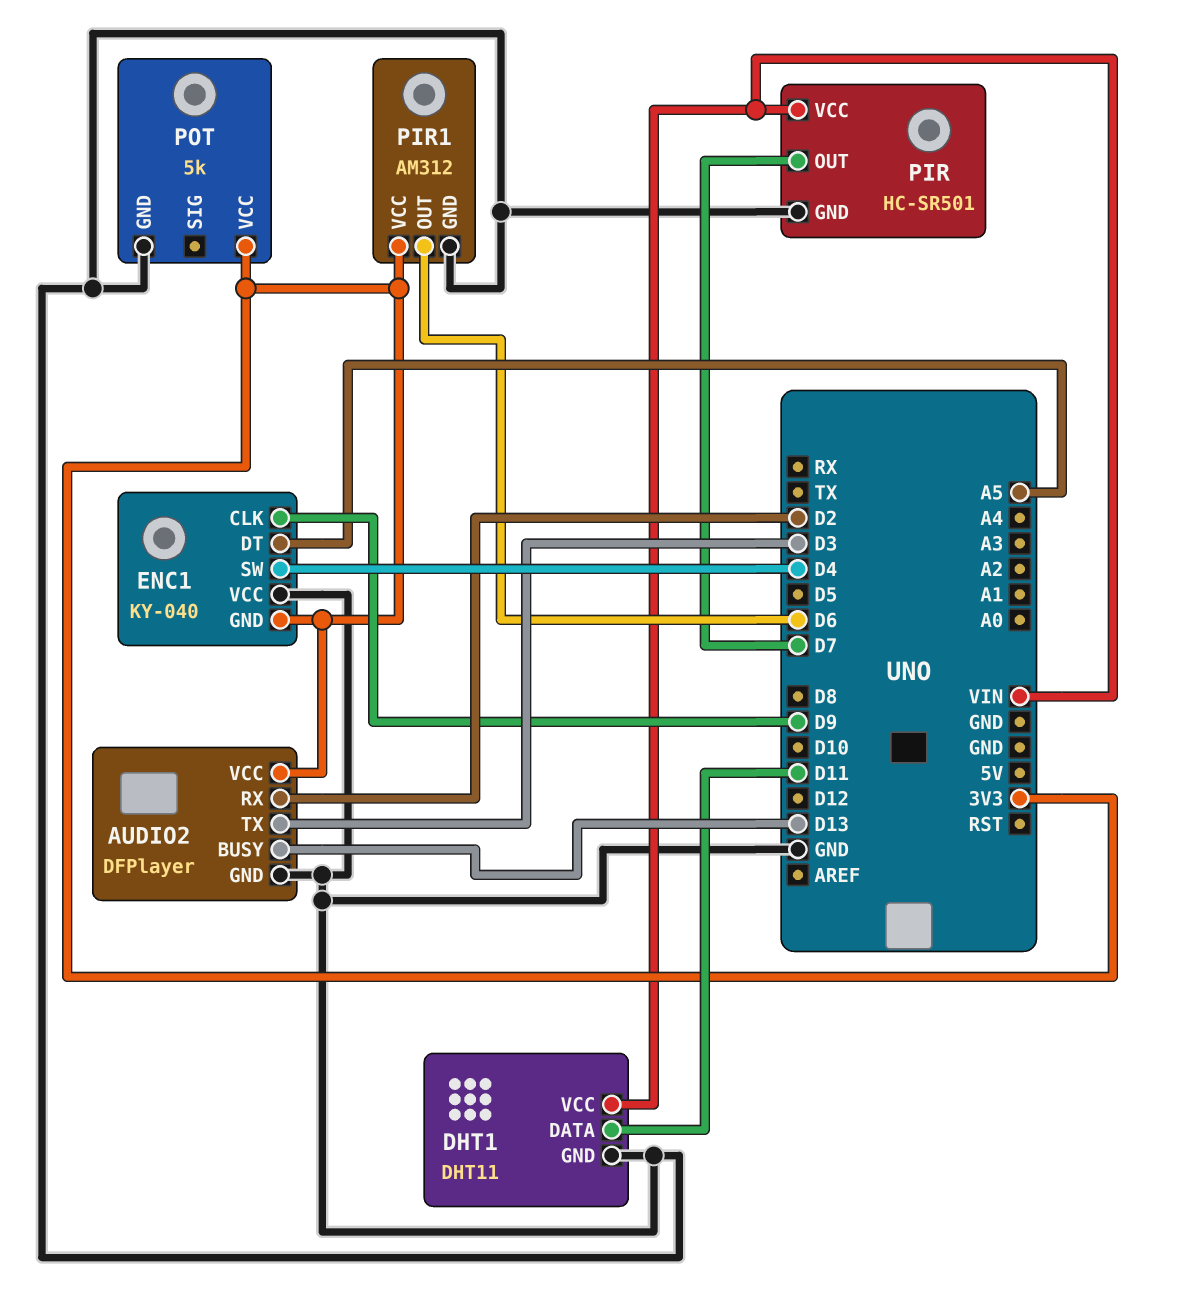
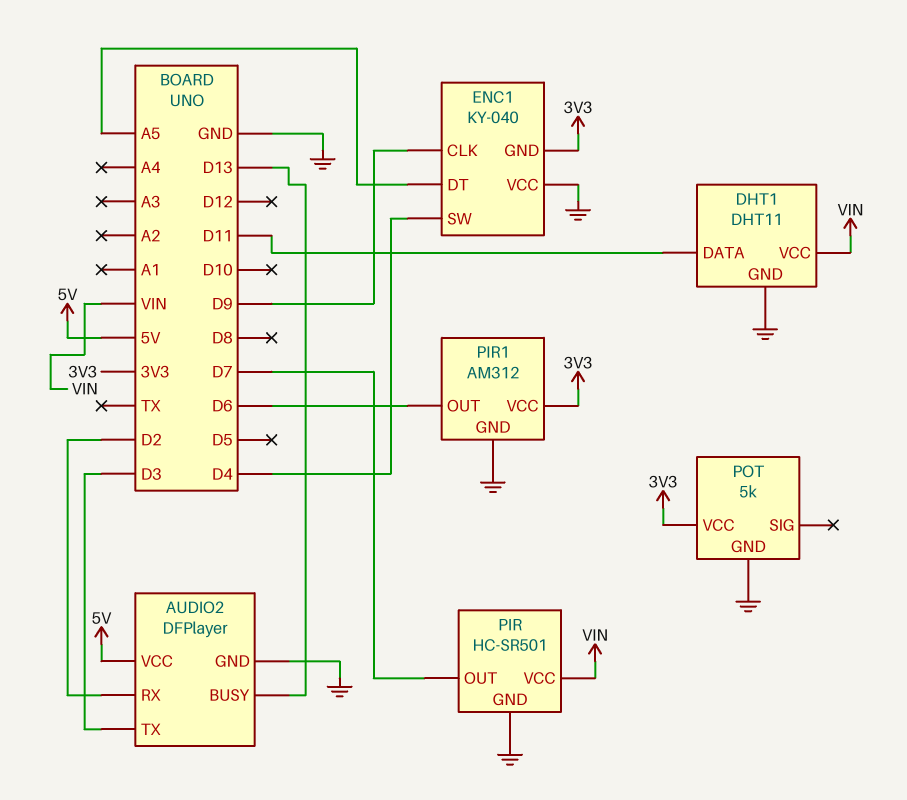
AUDIO2 pin VCC: 3V3 -> 5V

